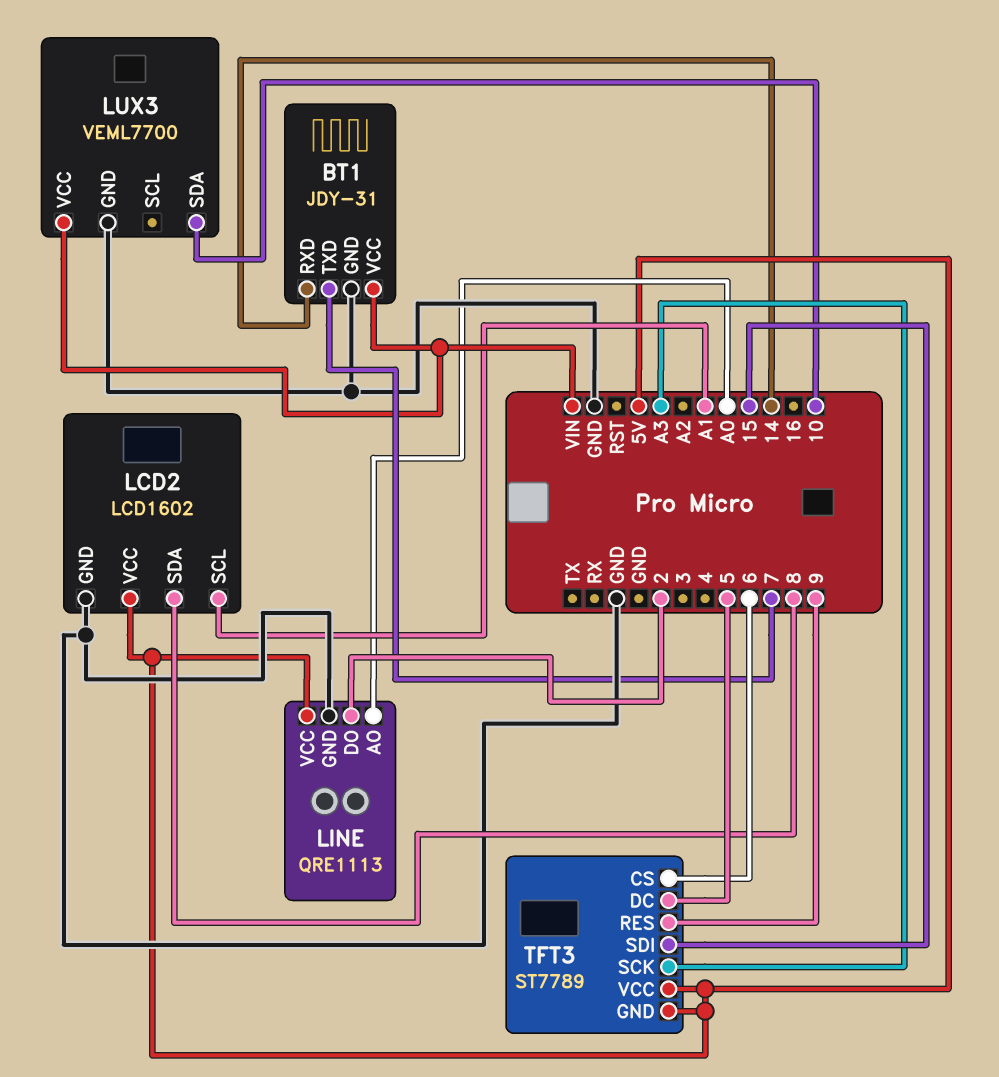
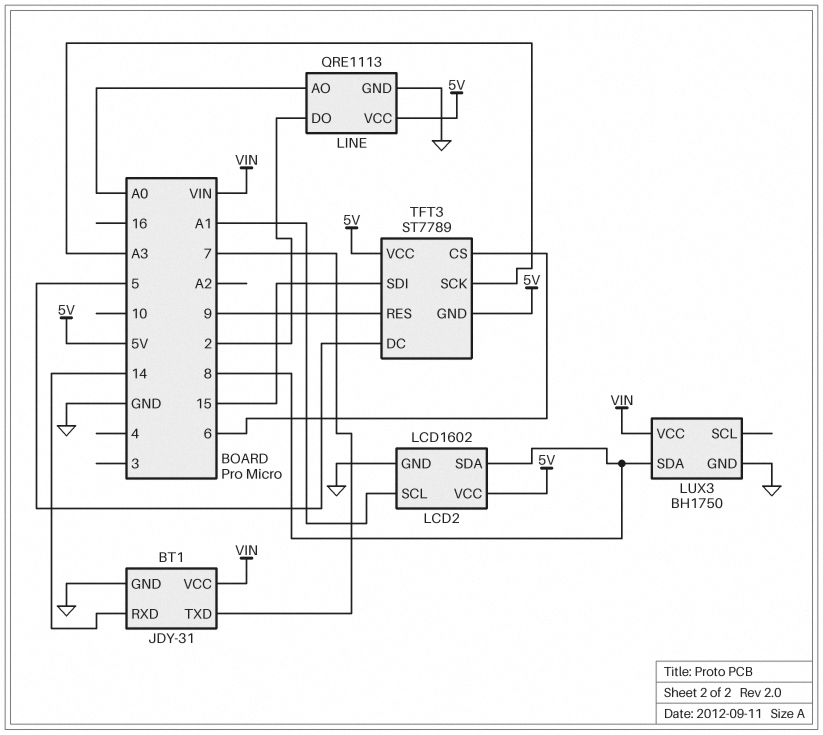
LUX3: VEML7700 -> BH1750
LUX3 pin SDA: 10 -> 8

